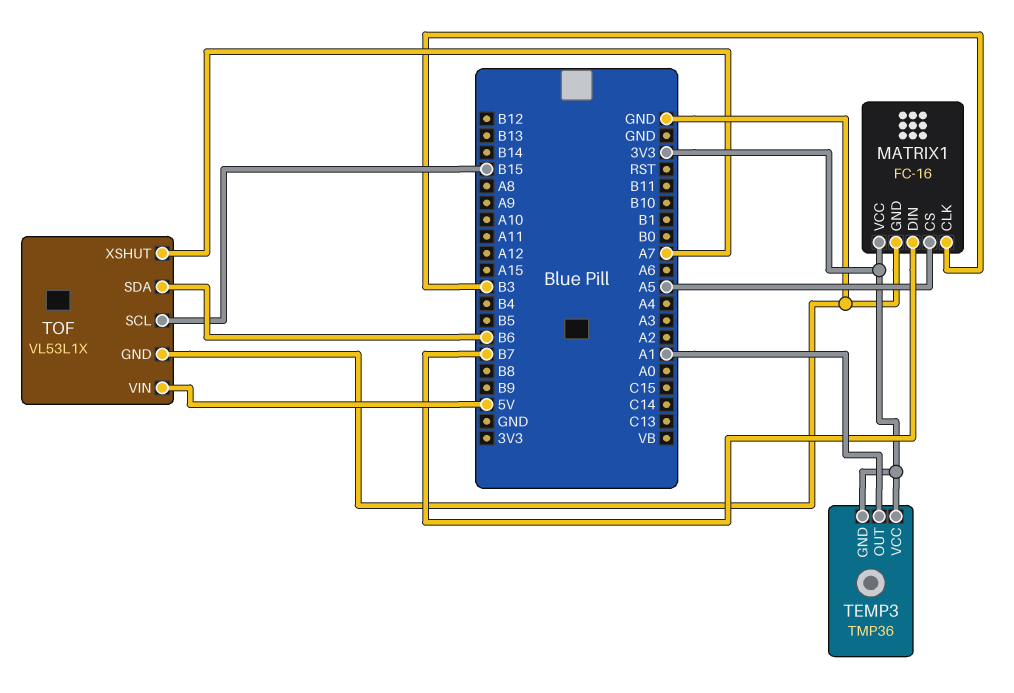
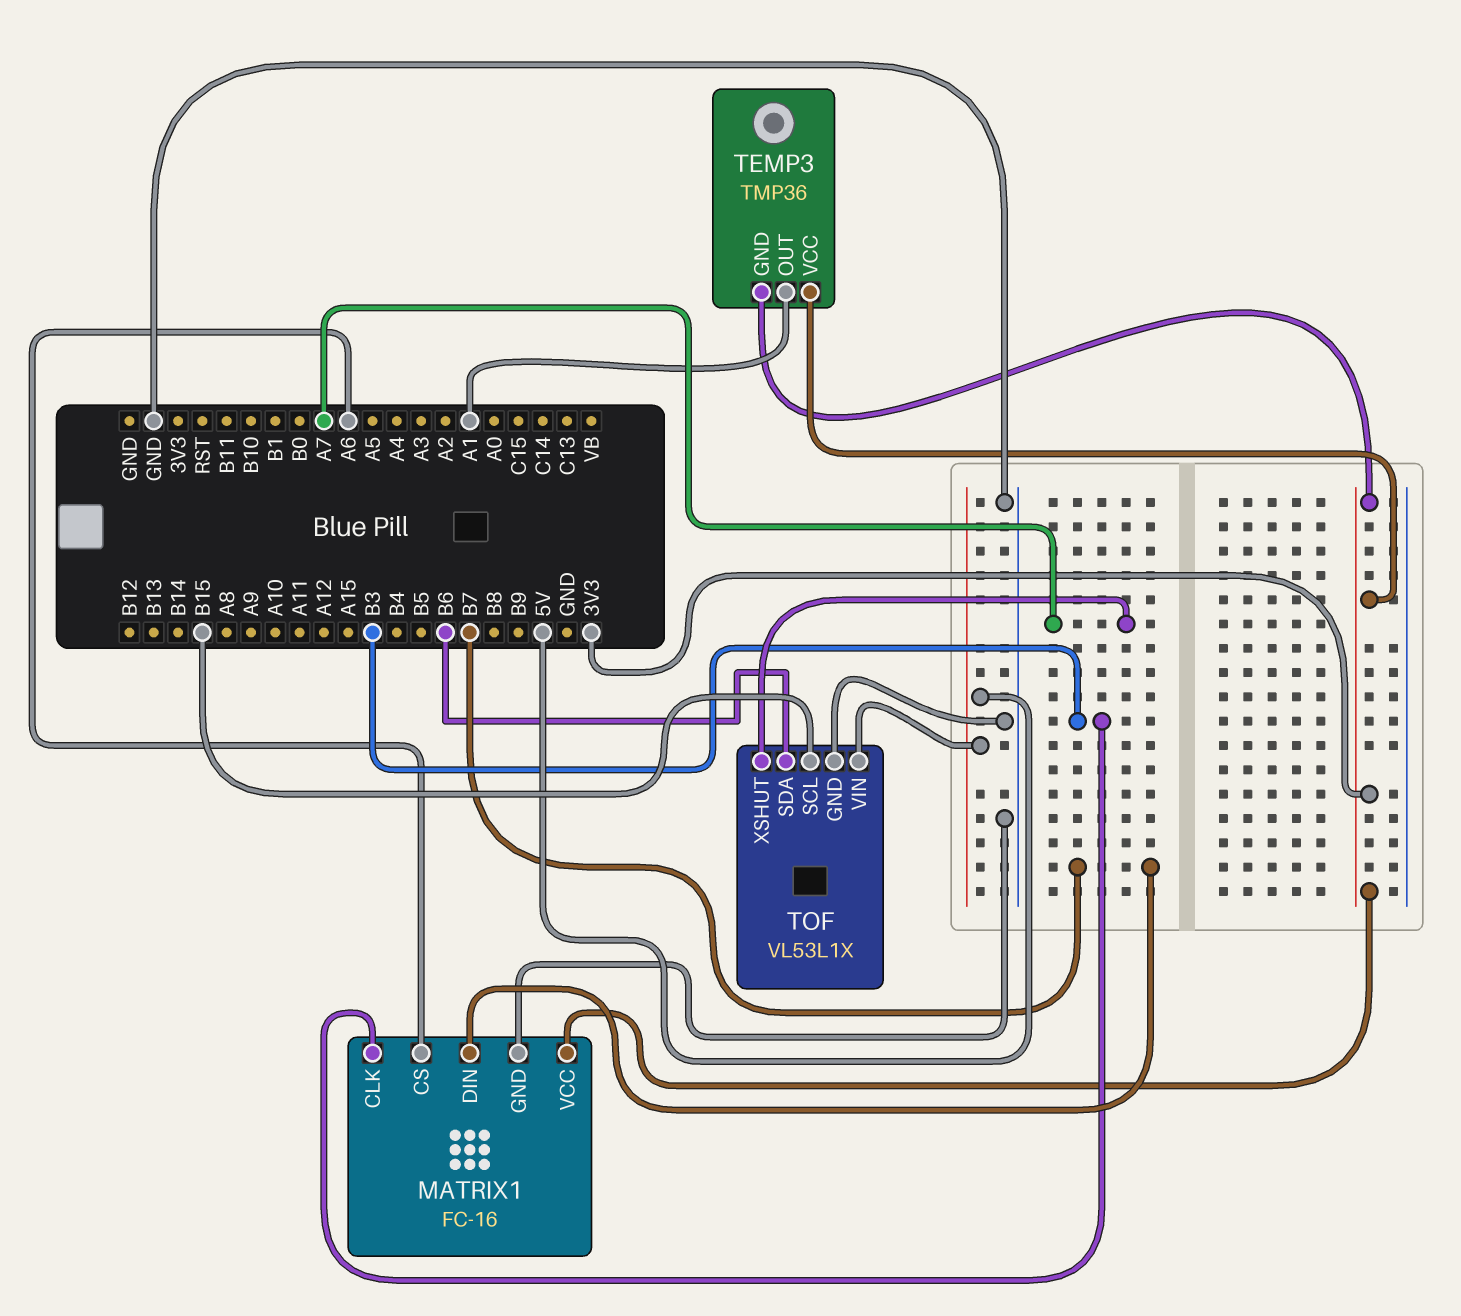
MATRIX1 pin CS: A5 -> A6

